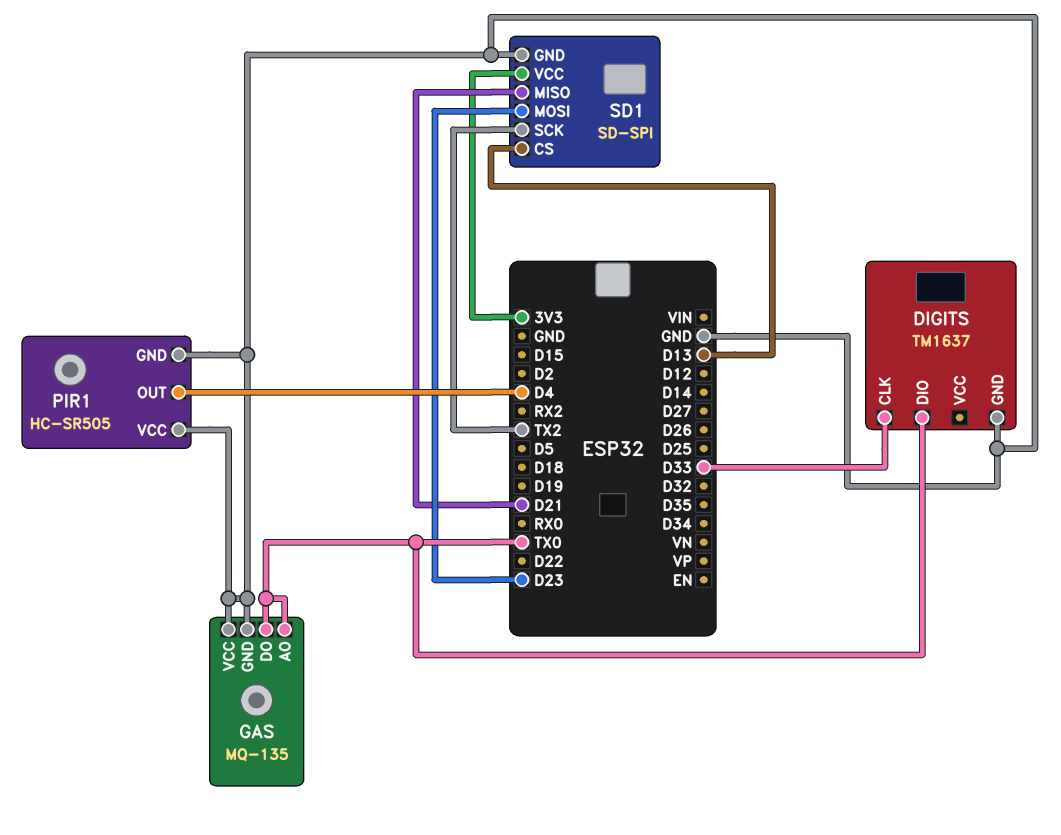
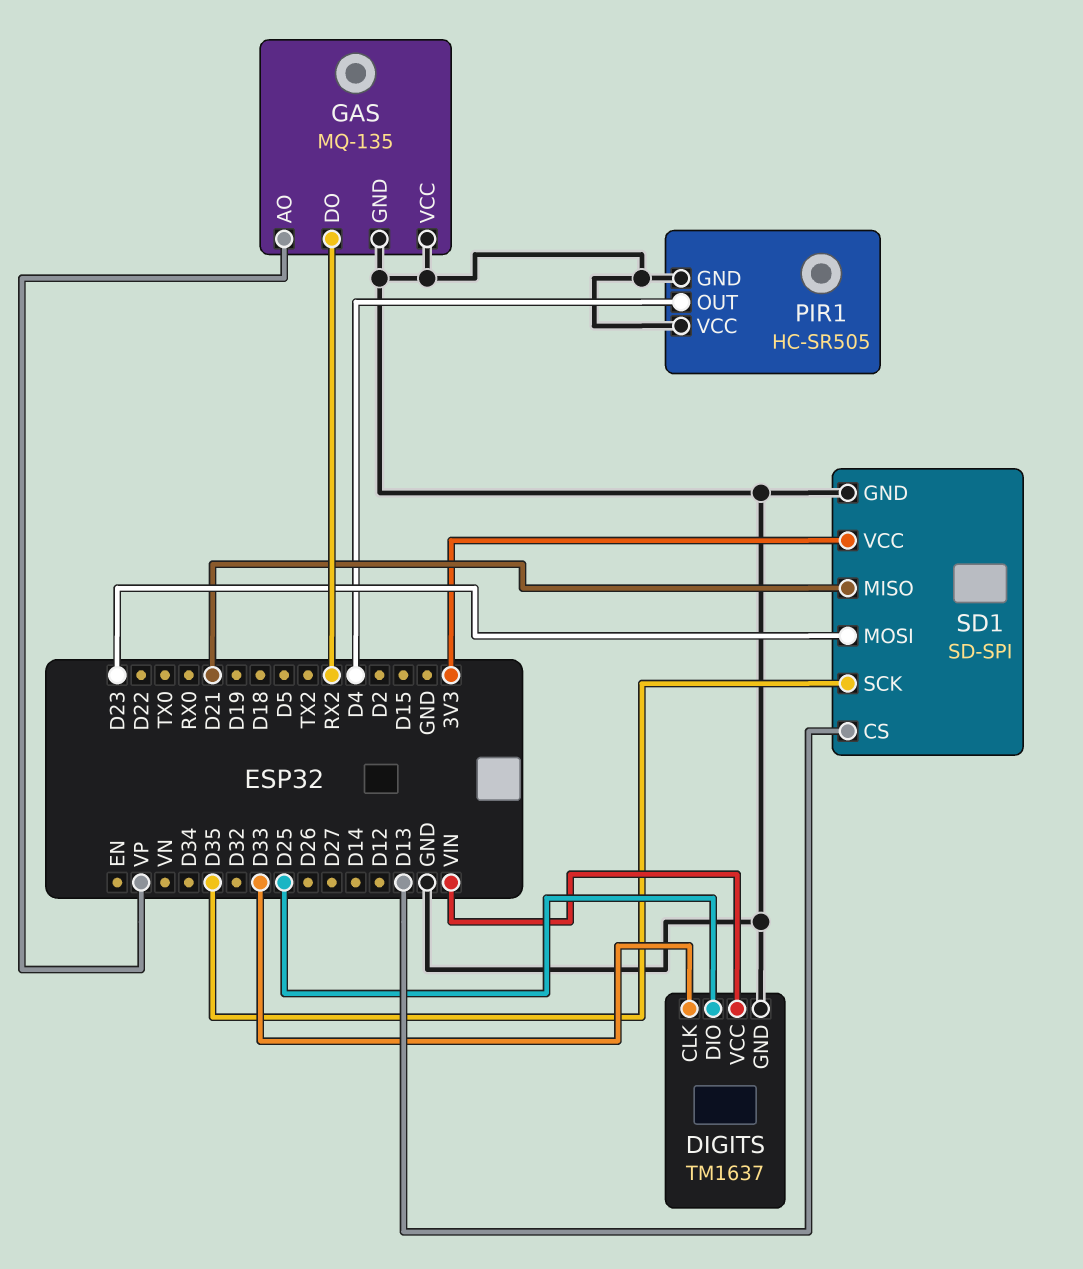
DIGITS pin DIO: TX0 -> D25
DIGITS pin VCC: none -> VIN
GAS pin AO: TX0 -> VP
GAS pin DO: TX0 -> RX2
SD1 pin SCK: TX2 -> D35

